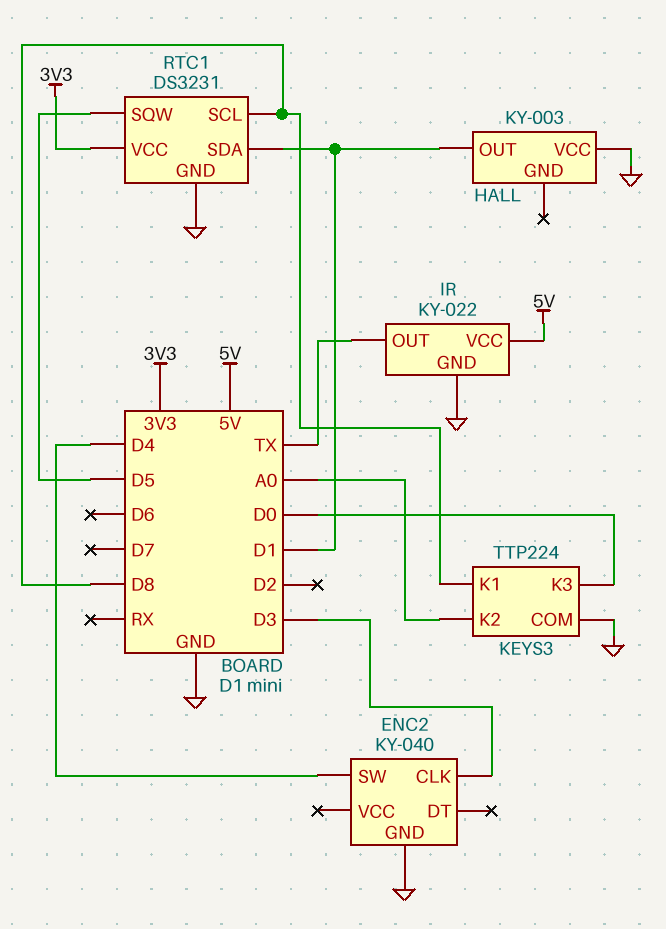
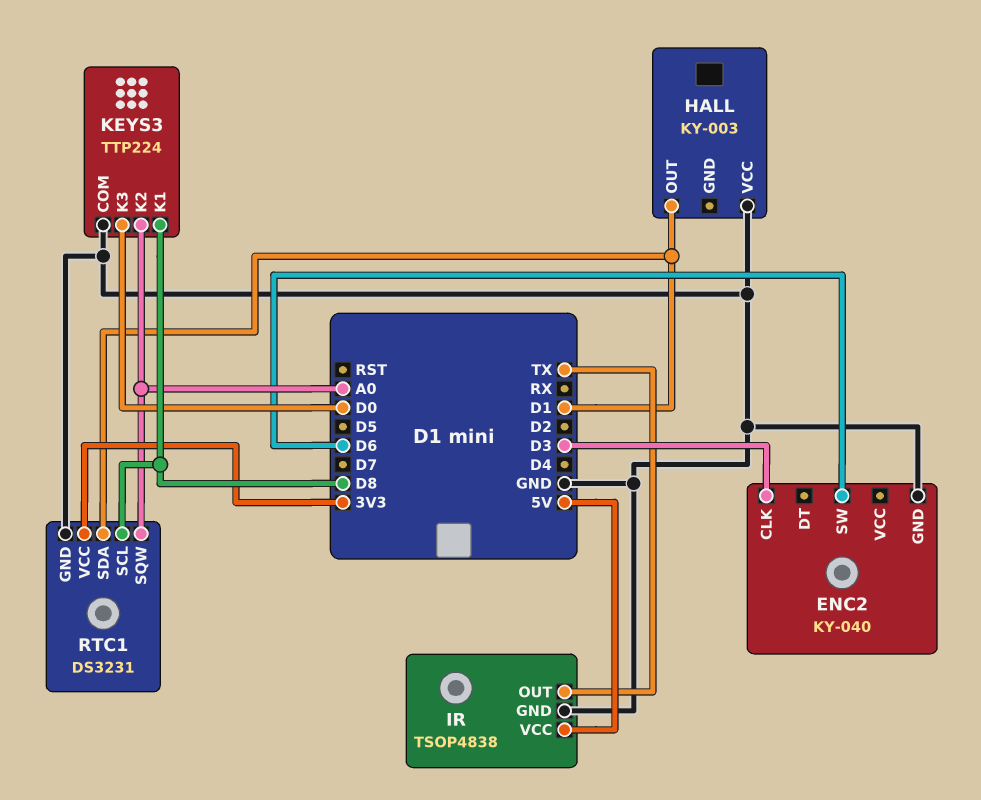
ENC2 pin SW: D4 -> D6
IR: KY-022 -> TSOP4838
RTC1 pin SQW: D5 -> A0

